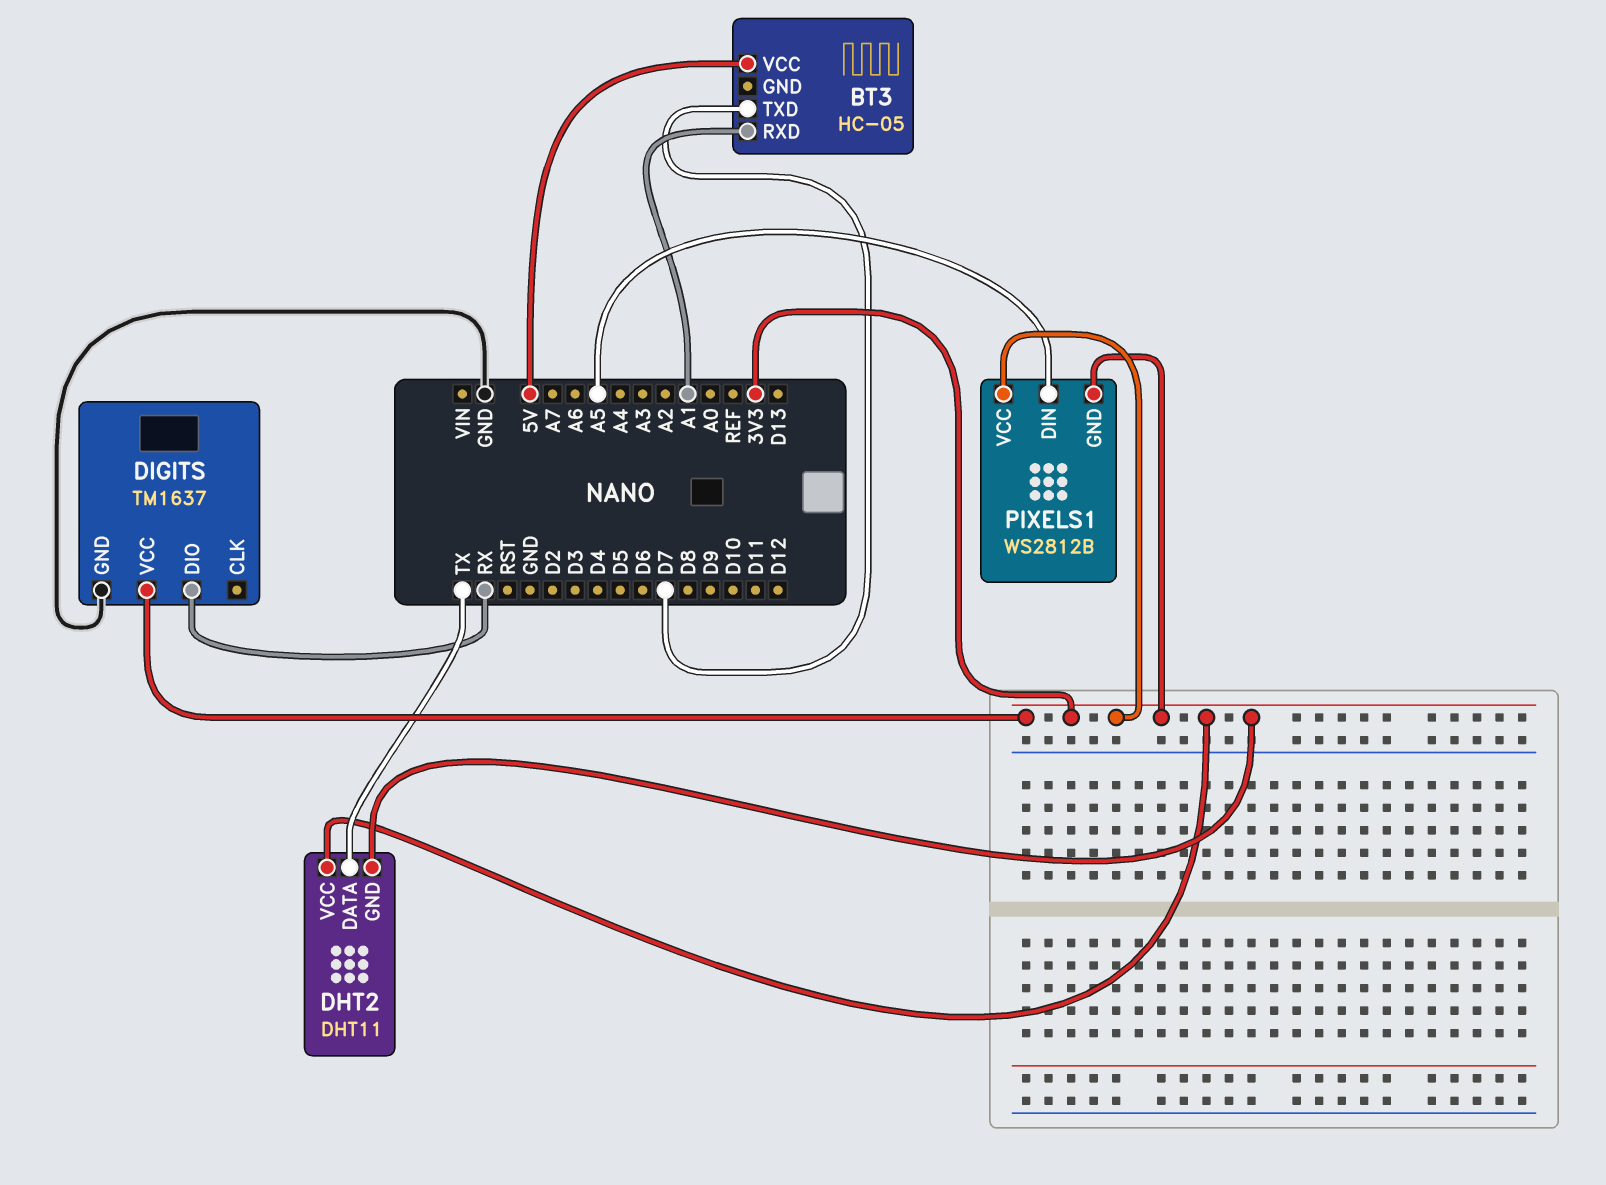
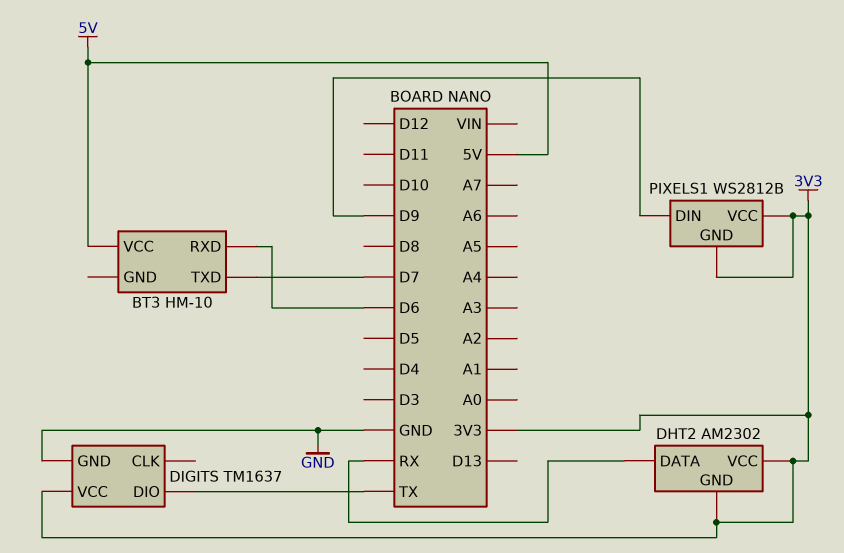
BT3: HC-05 -> HM-10
BT3 pin RXD: A1 -> D6
DHT2: DHT11 -> AM2302
DHT2 pin DATA: TX -> RX
DIGITS pin DIO: RX -> TX
PIXELS1 pin DIN: A5 -> D9

